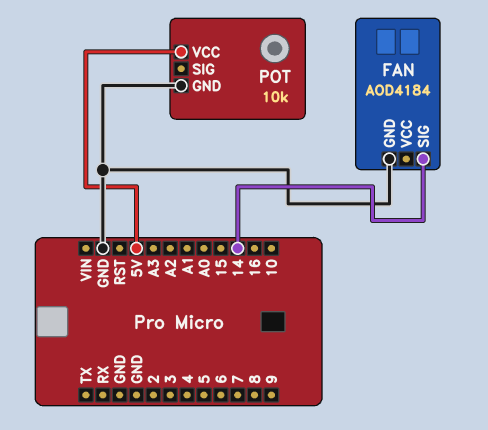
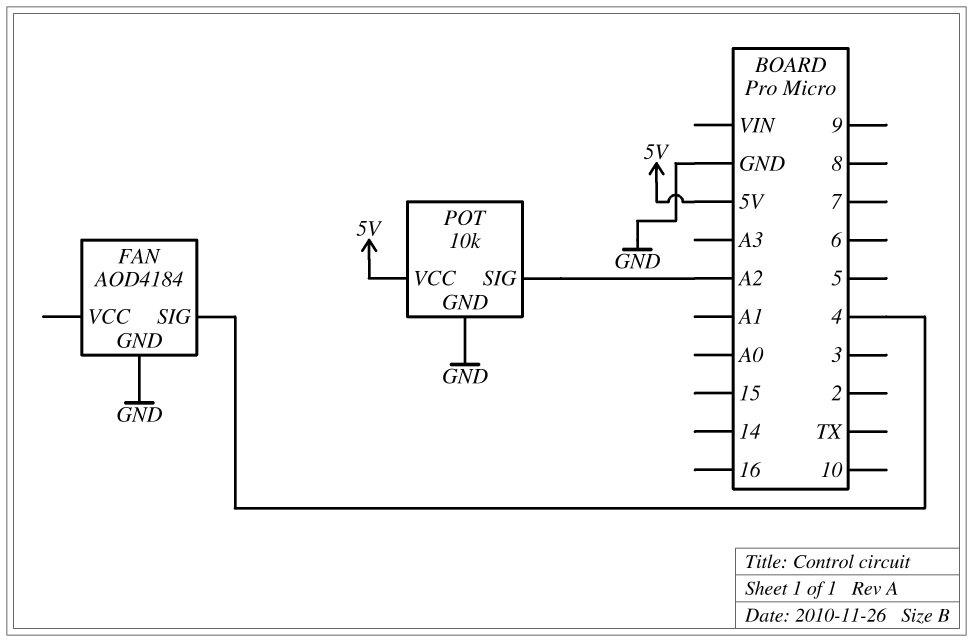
FAN pin SIG: 14 -> 4
POT pin SIG: none -> A2

